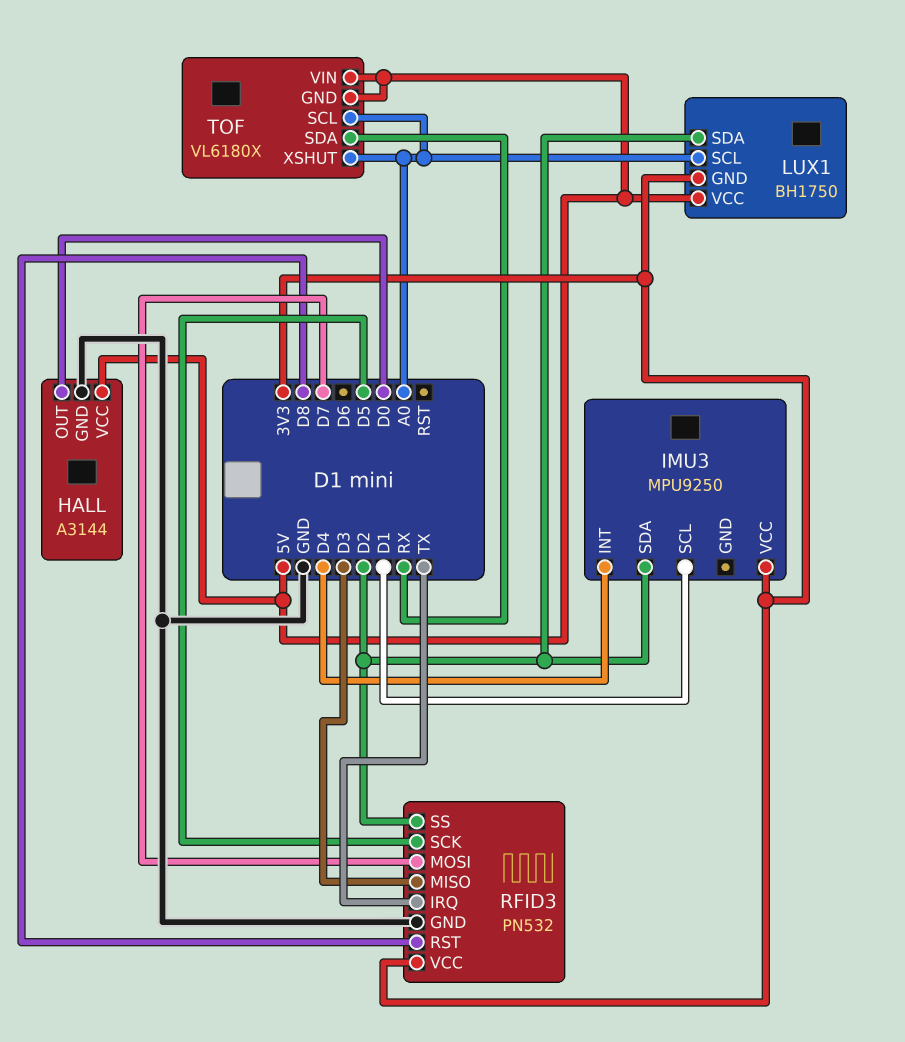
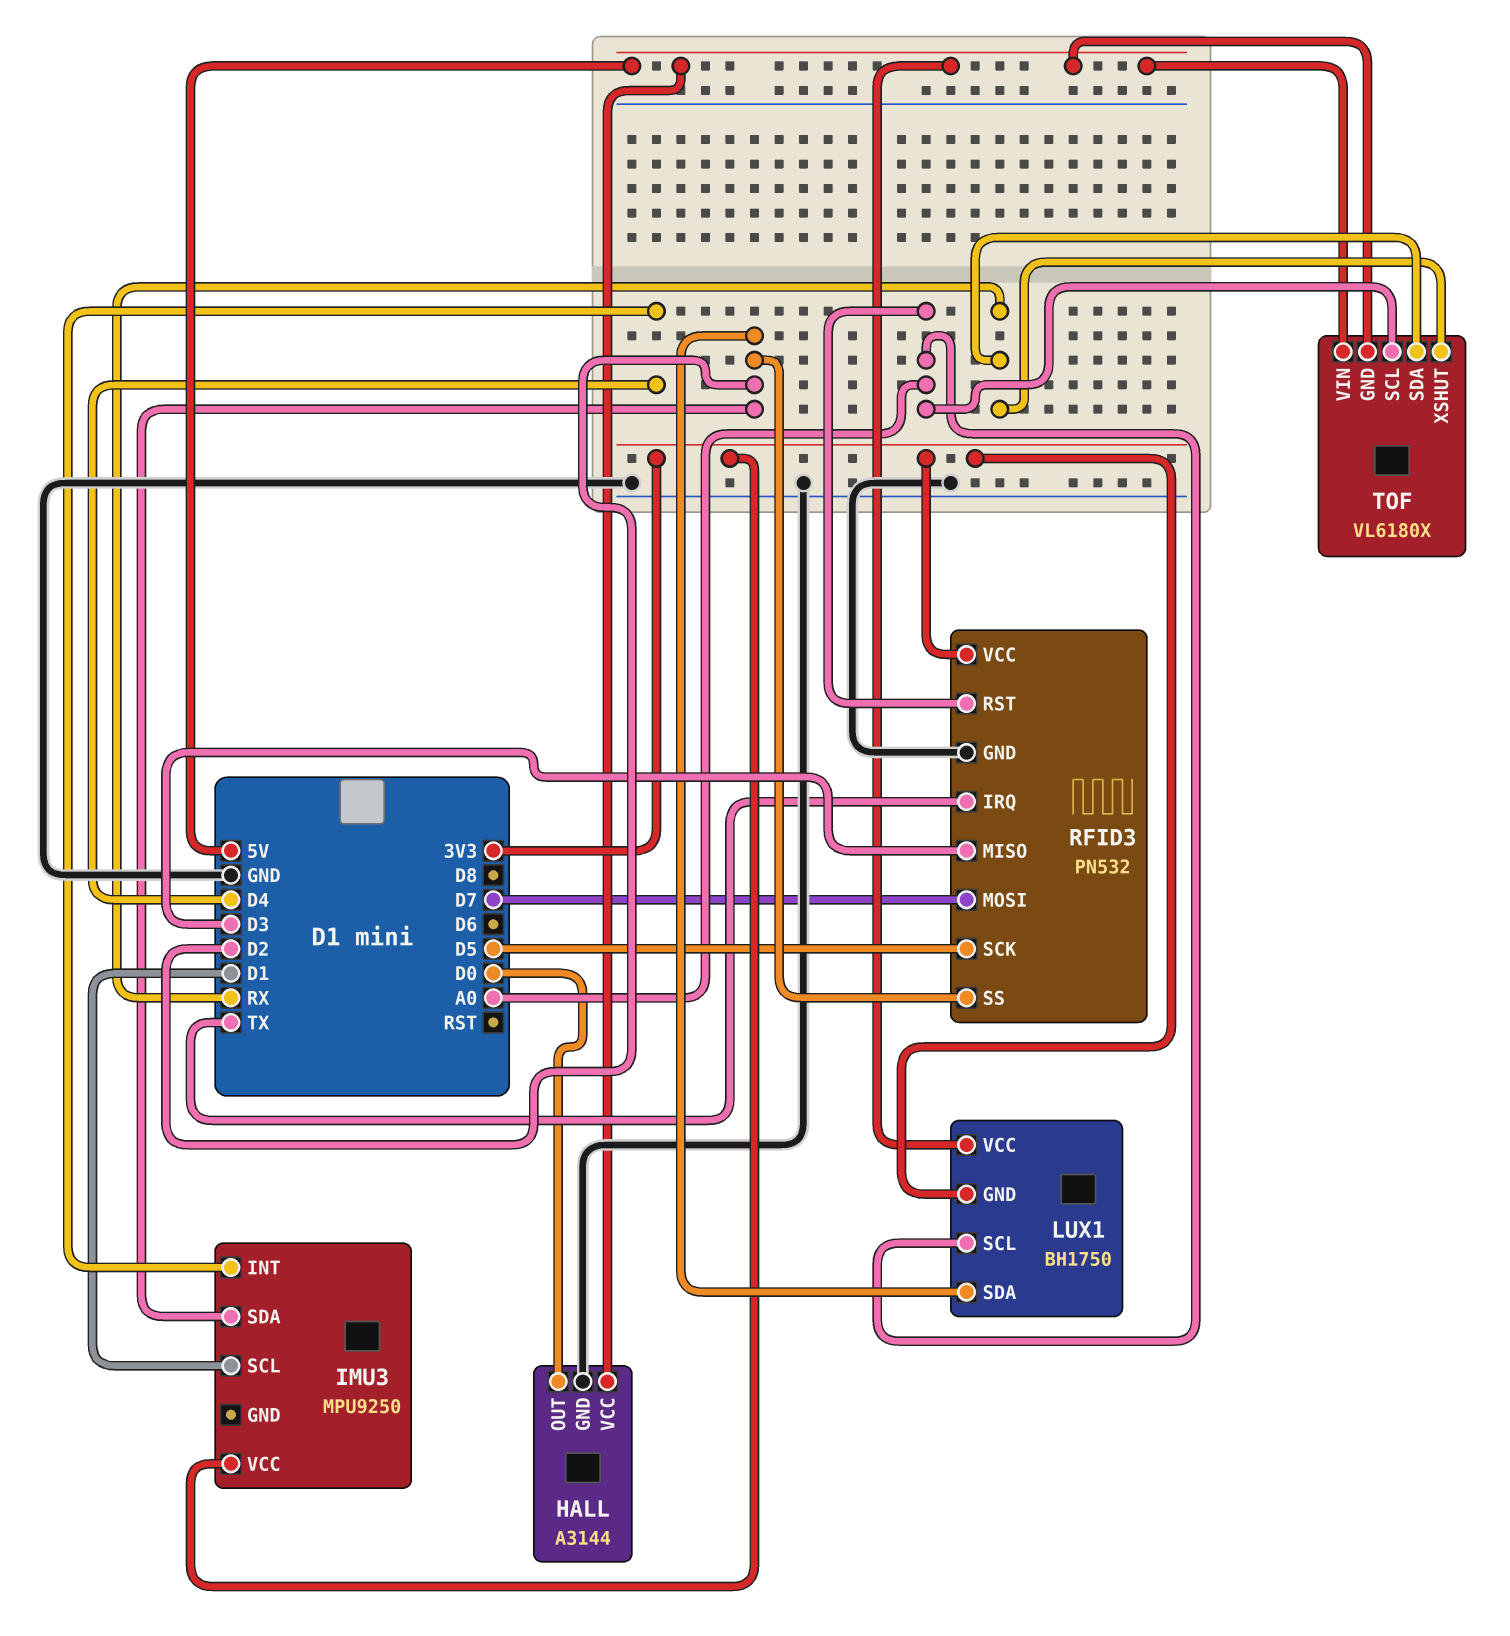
RFID3 pin RST: D8 -> A0
TOF pin XSHUT: A0 -> RX

